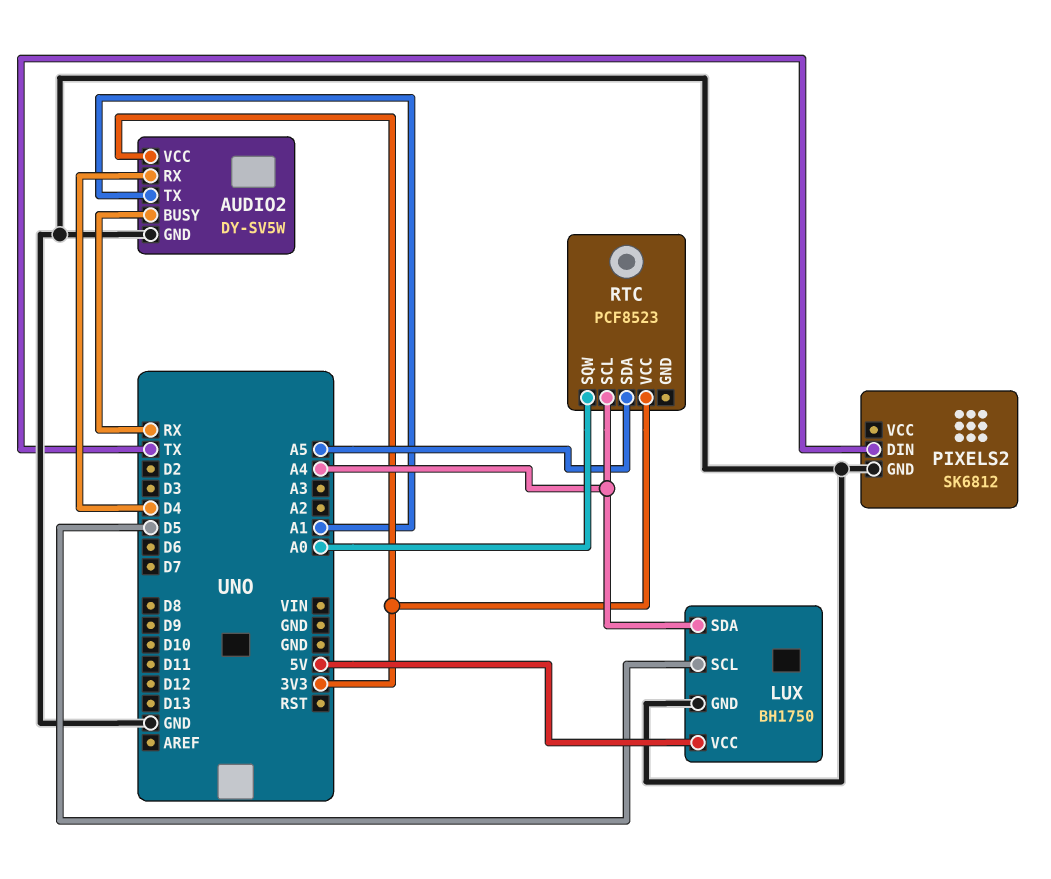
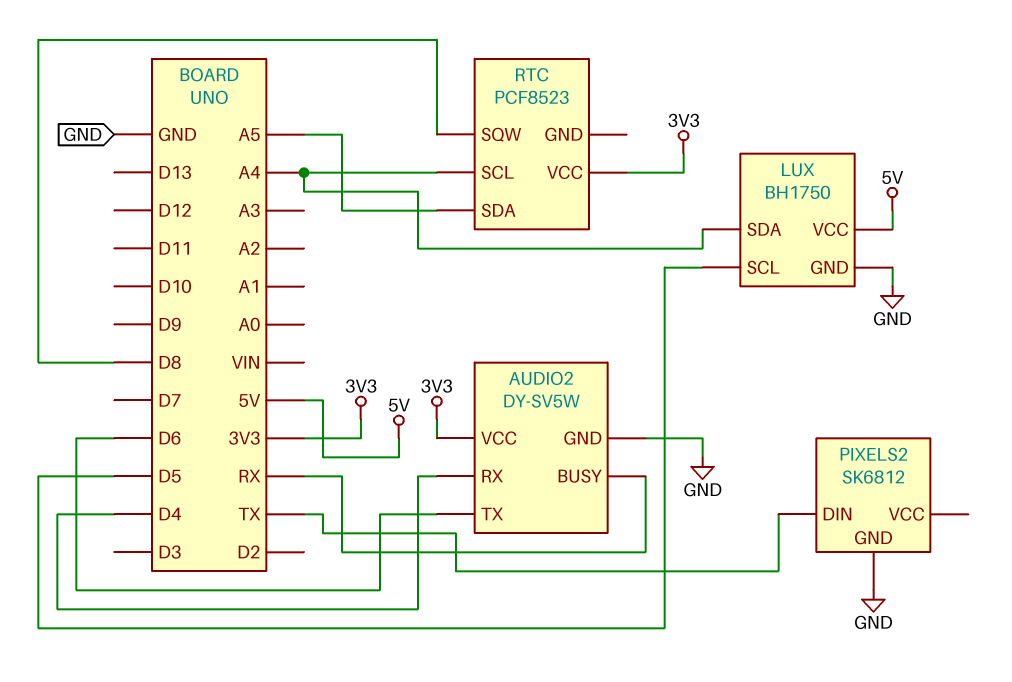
AUDIO2 pin TX: A1 -> D6
RTC pin SQW: A0 -> D8

